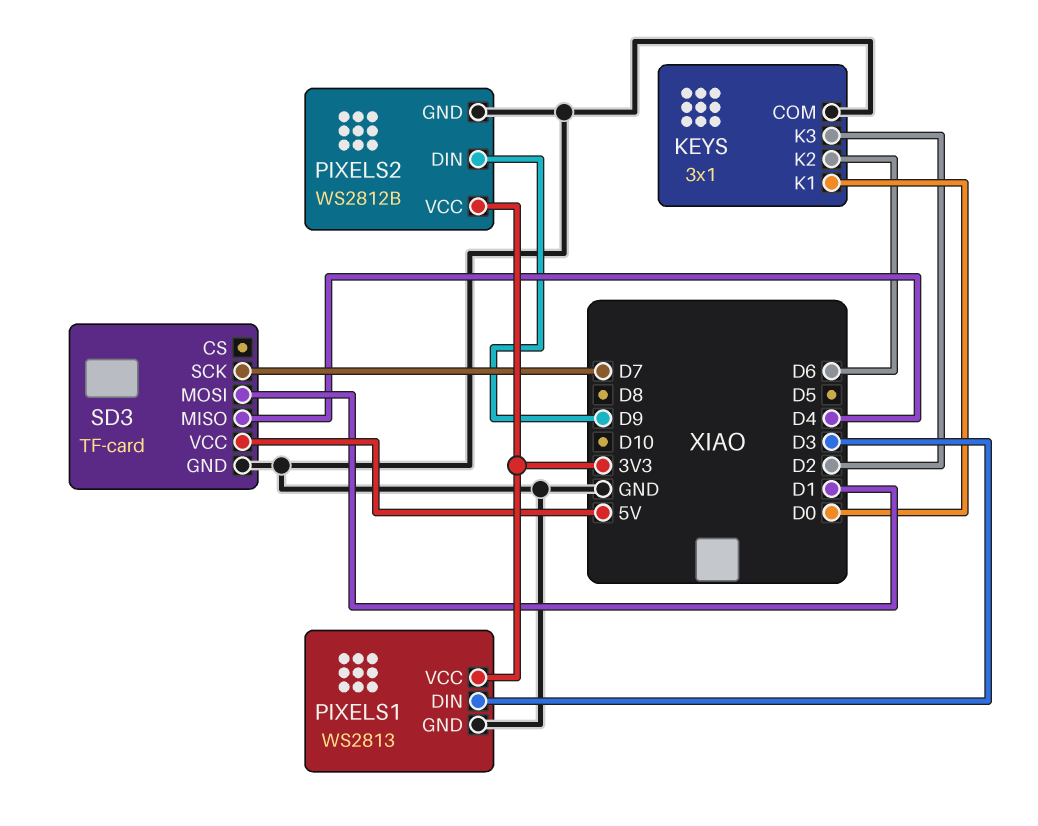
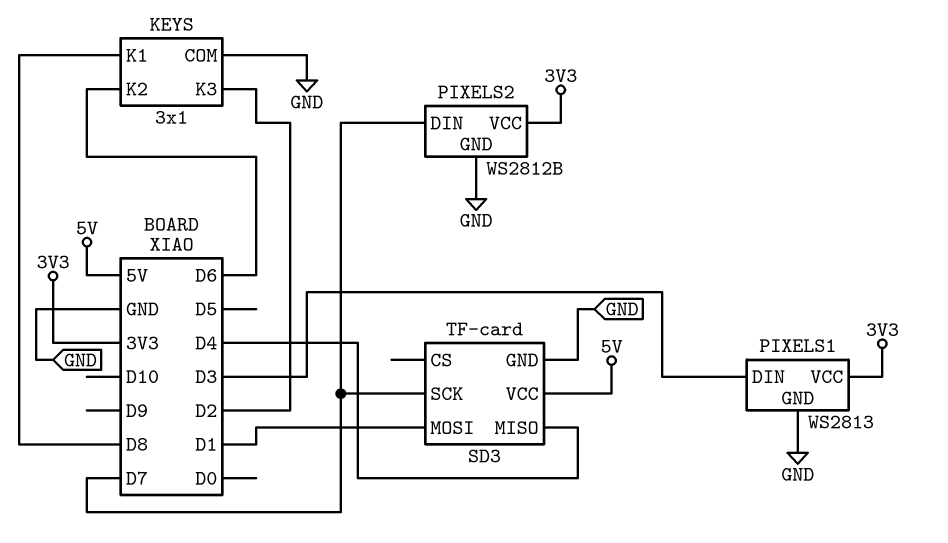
KEYS pin K1: D0 -> D8
PIXELS2 pin DIN: D9 -> D7

